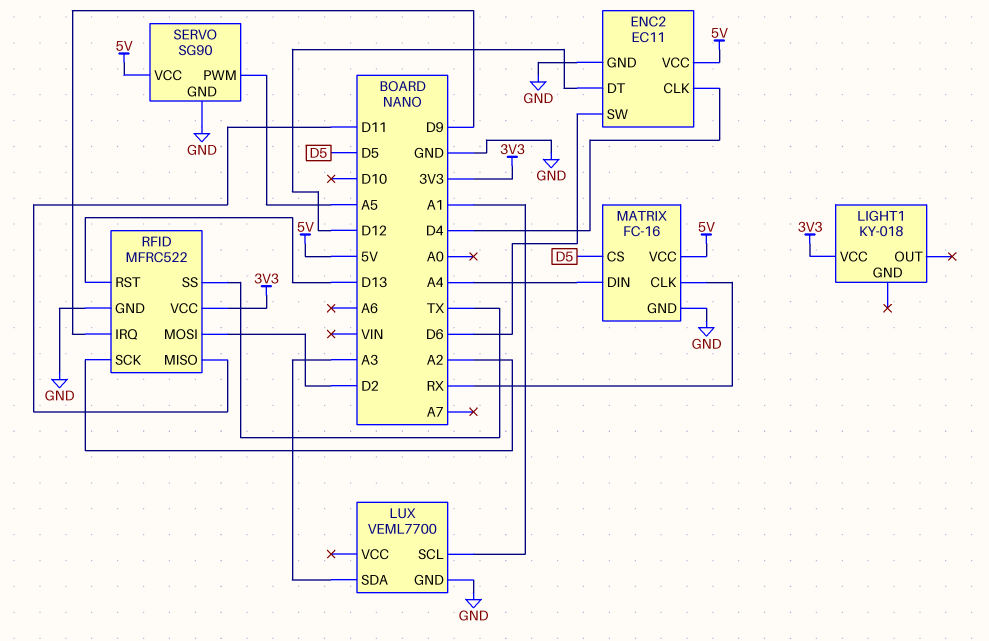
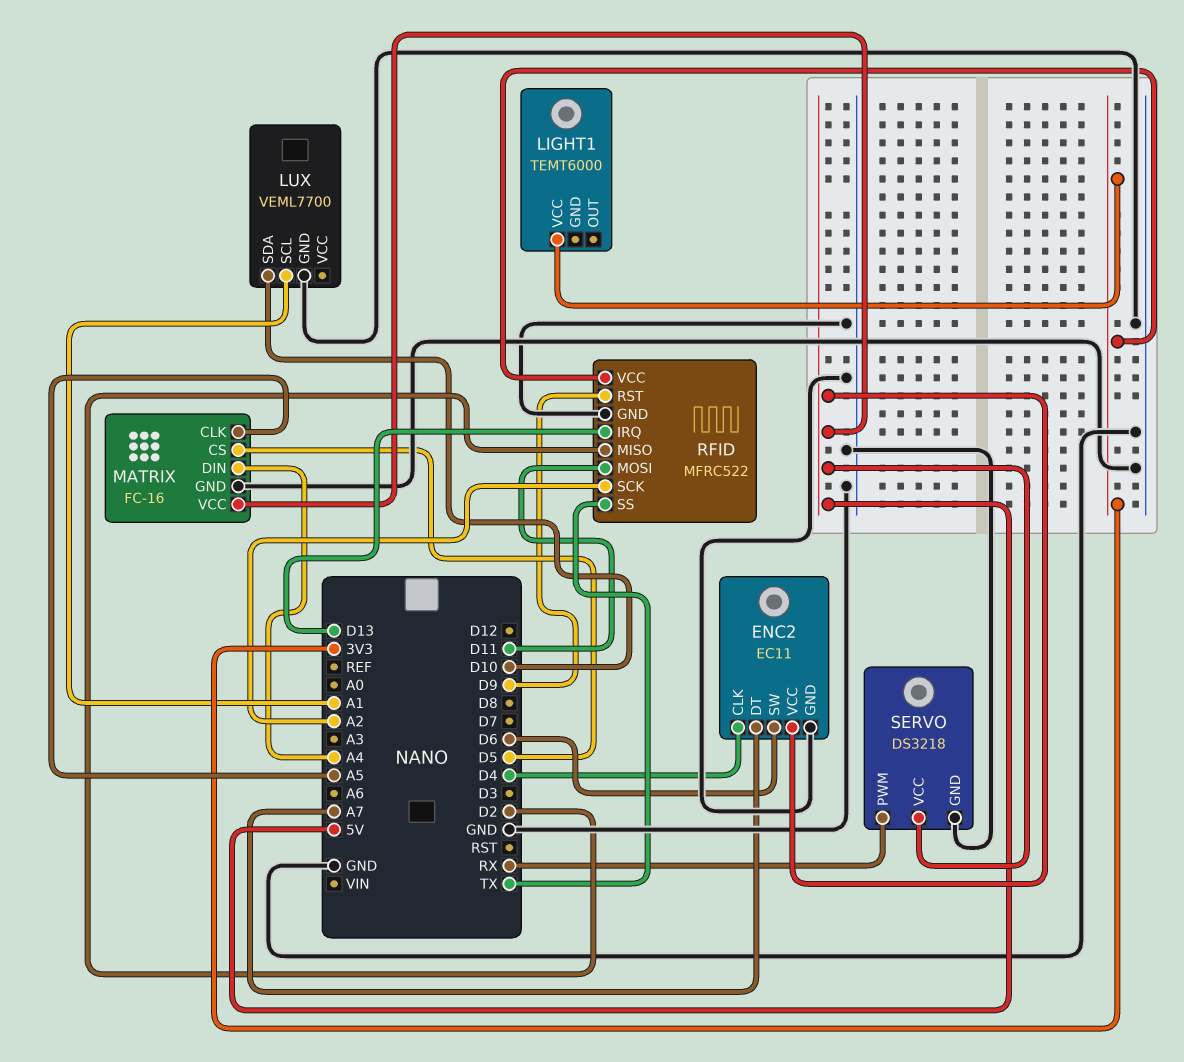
ENC2 pin DT: D12 -> A7
LIGHT1: KY-018 -> TEMT6000
LUX pin SDA: A3 -> D10
MATRIX pin CLK: RX -> A5
RFID pin IRQ: D9 -> D13
RFID pin MISO: D11 -> D2
RFID pin MOSI: D2 -> D11
RFID pin RST: D13 -> D9
SERVO: SG90 -> DS3218
SERVO pin PWM: A5 -> RX

